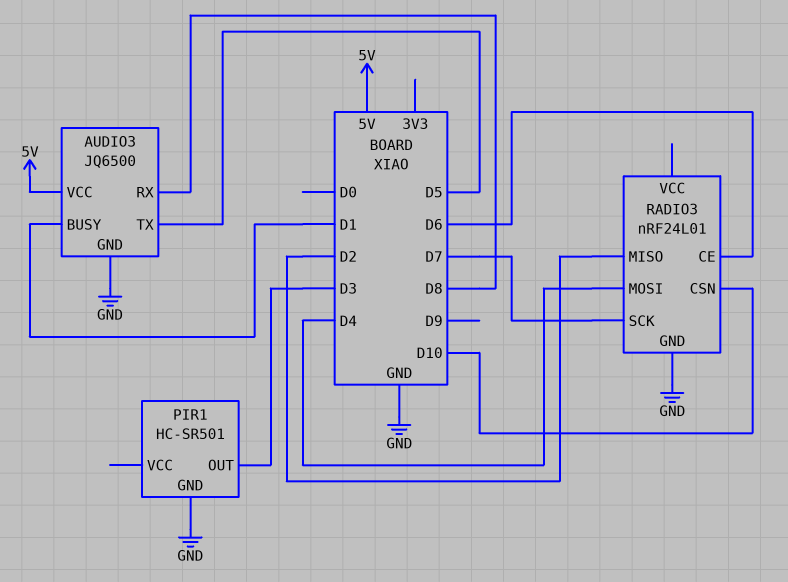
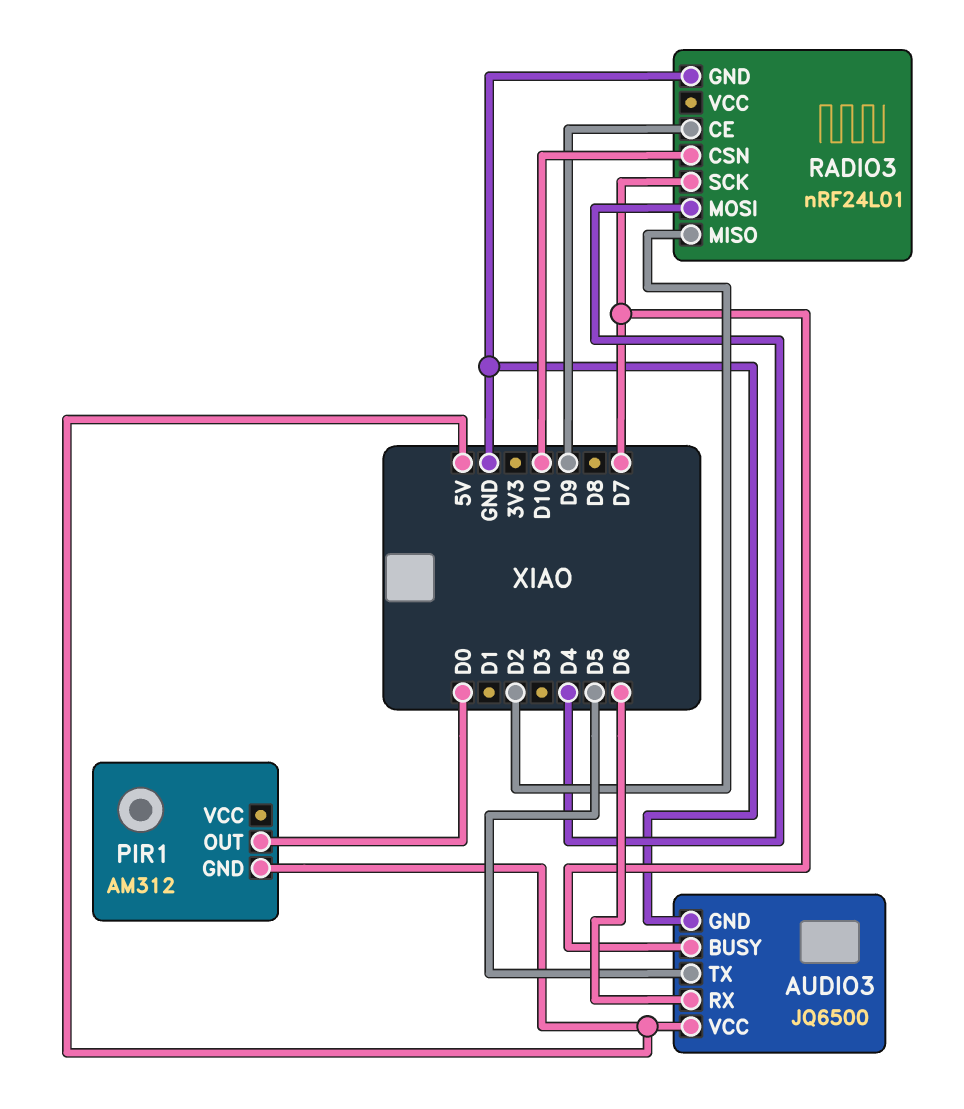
AUDIO3 pin BUSY: D1 -> D7
AUDIO3 pin RX: D8 -> D6
PIR1: HC-SR501 -> AM312
PIR1 pin GND: GND -> 5V
PIR1 pin OUT: D3 -> D0
RADIO3 pin CE: D6 -> D9

